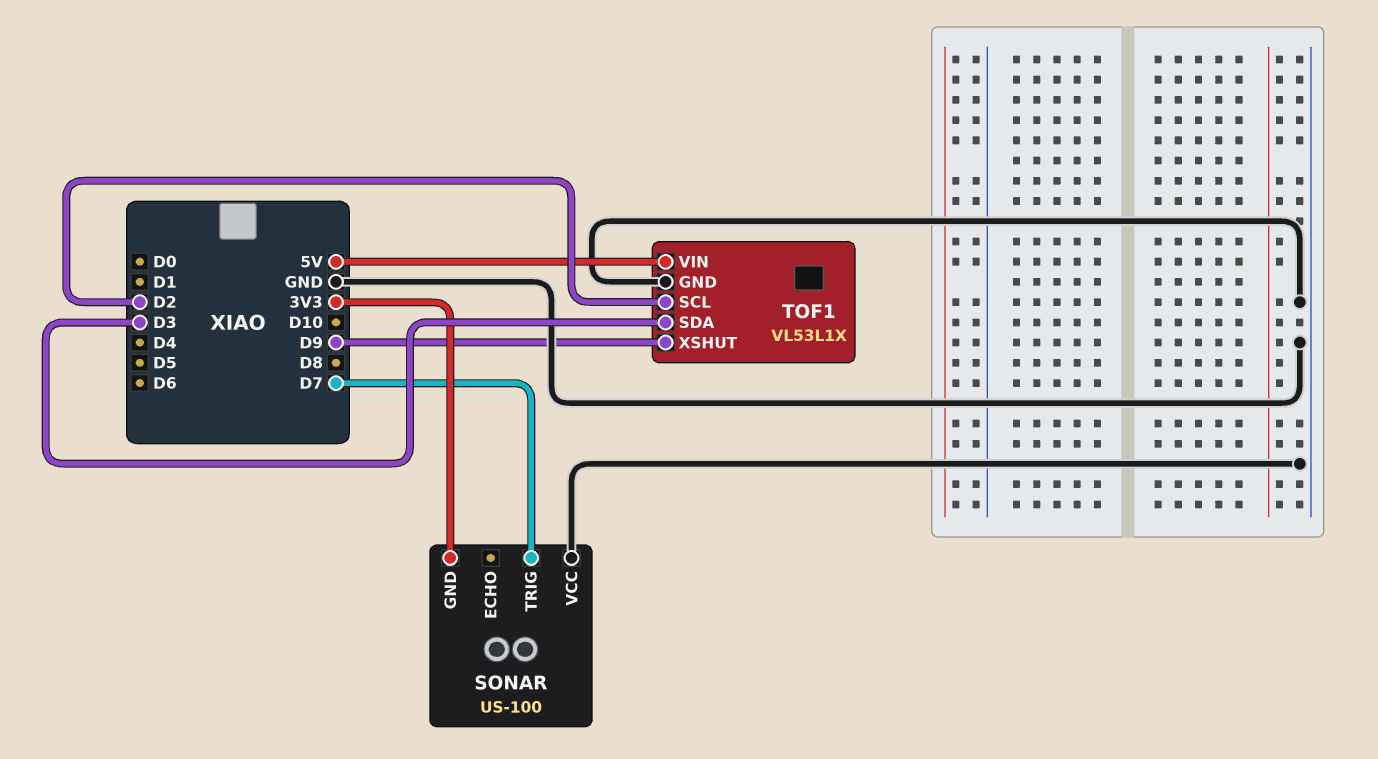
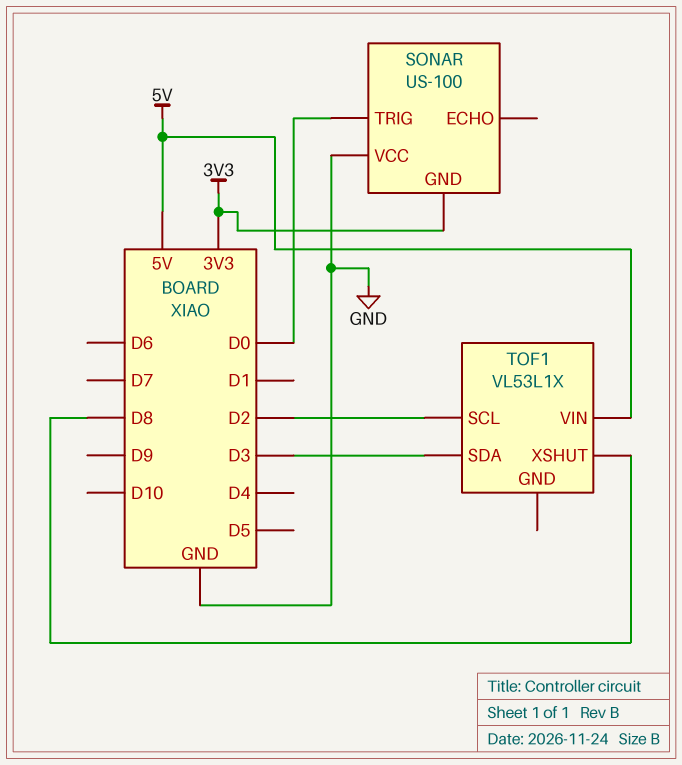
SONAR pin TRIG: D7 -> D0
TOF1 pin GND: GND -> none
TOF1 pin XSHUT: D9 -> D8

